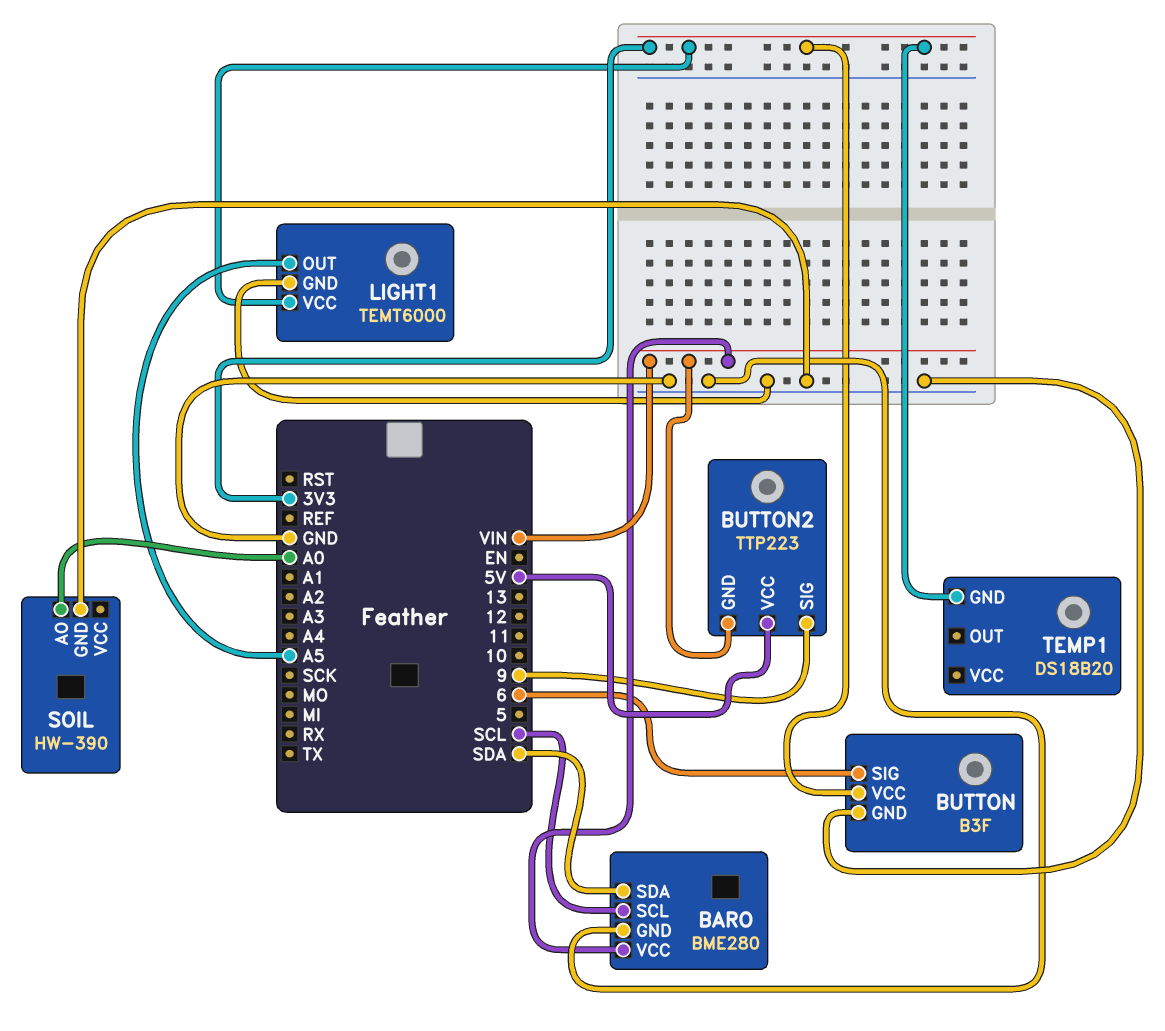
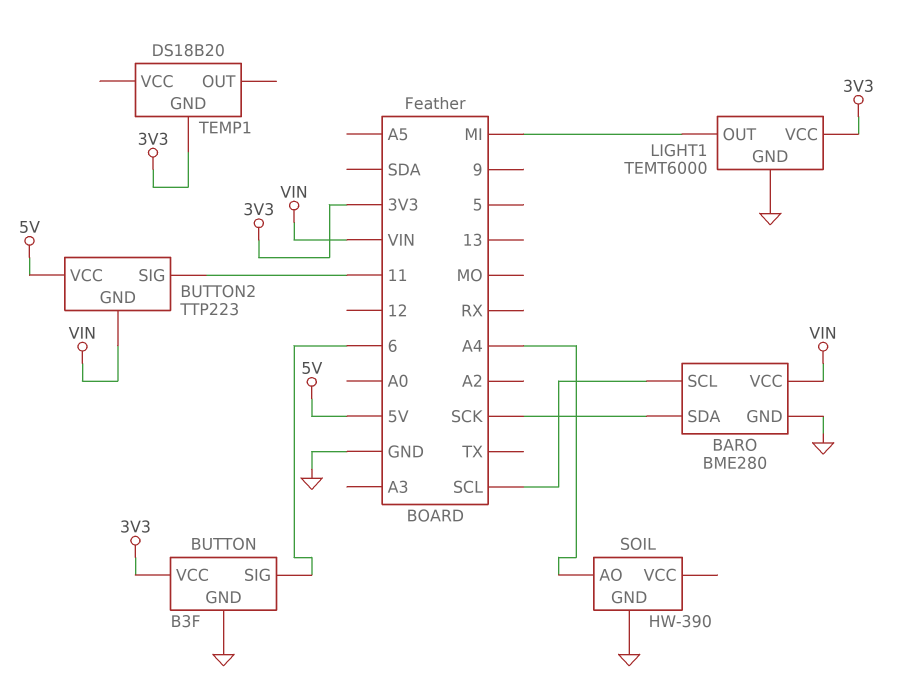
BARO pin SDA: SDA -> SCK
BUTTON2 pin SIG: 9 -> 11
LIGHT1 pin OUT: A5 -> MI
SOIL pin AO: A0 -> A4

